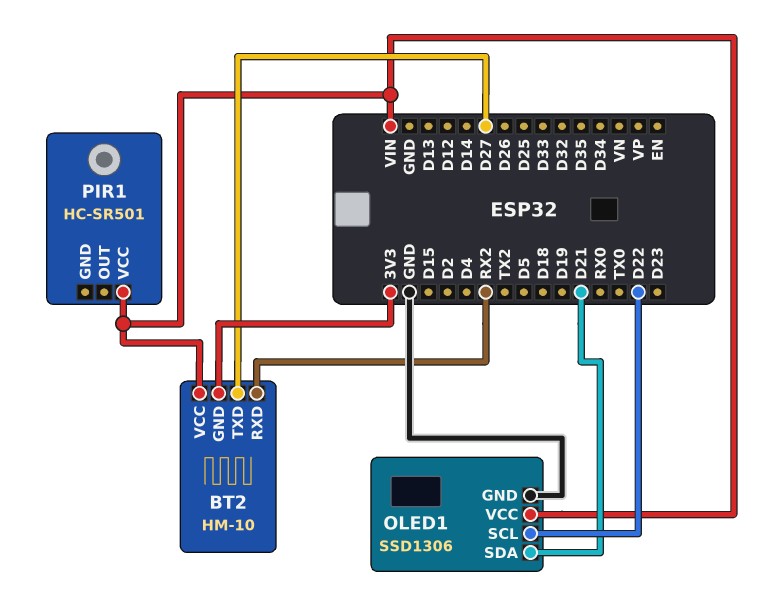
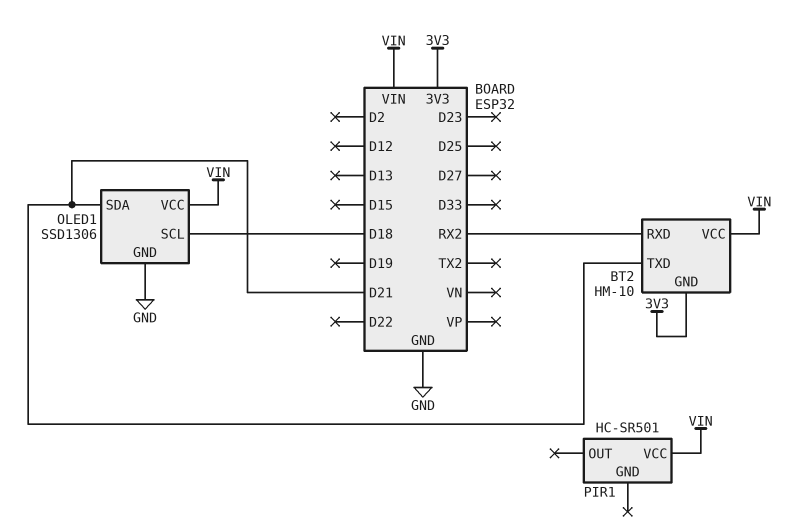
BT2 pin TXD: D27 -> D21
OLED1 pin SCL: D22 -> D18

